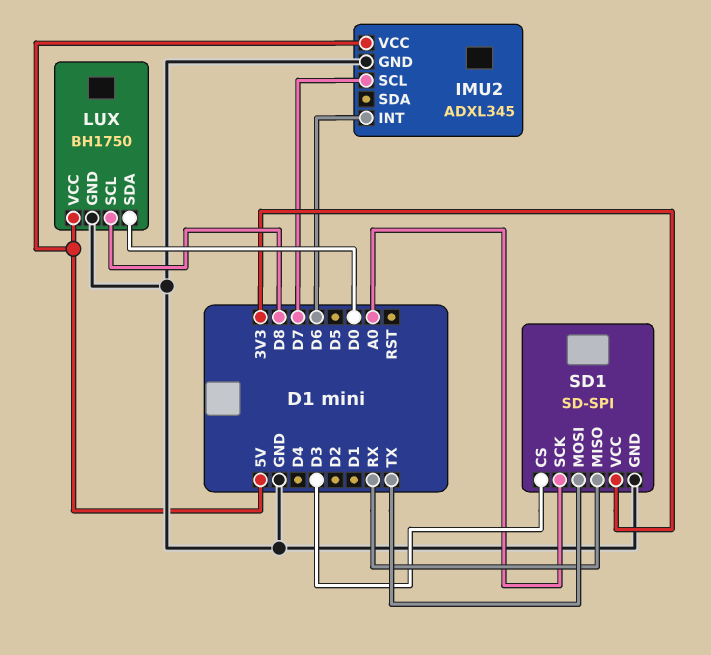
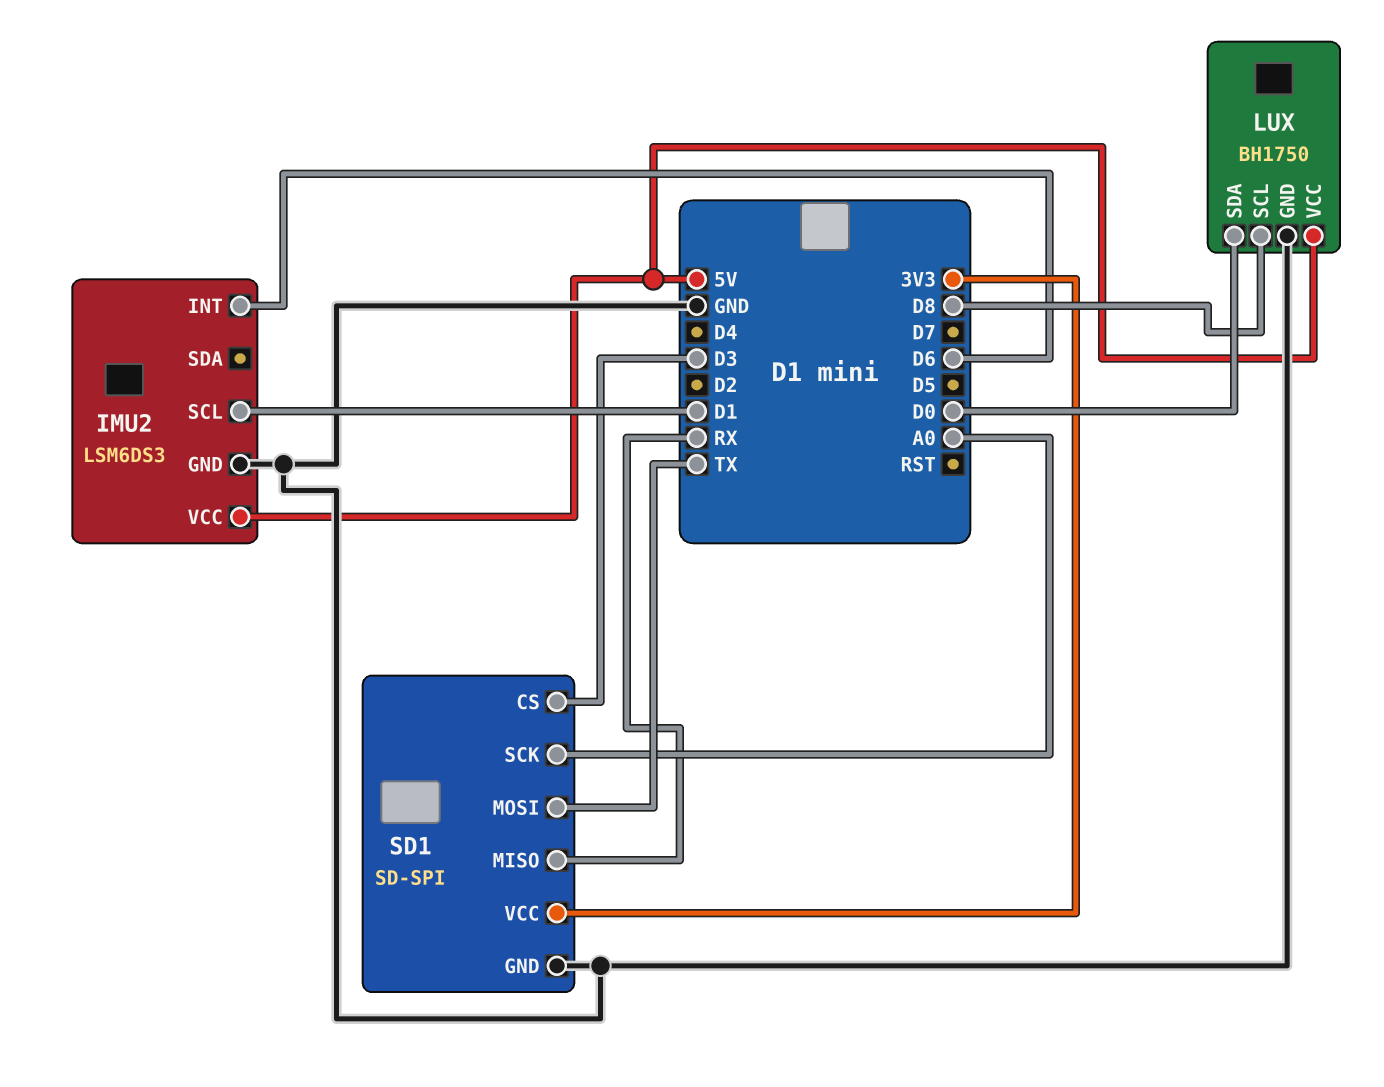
IMU2: ADXL345 -> LSM6DS3
IMU2 pin SCL: D7 -> D1

